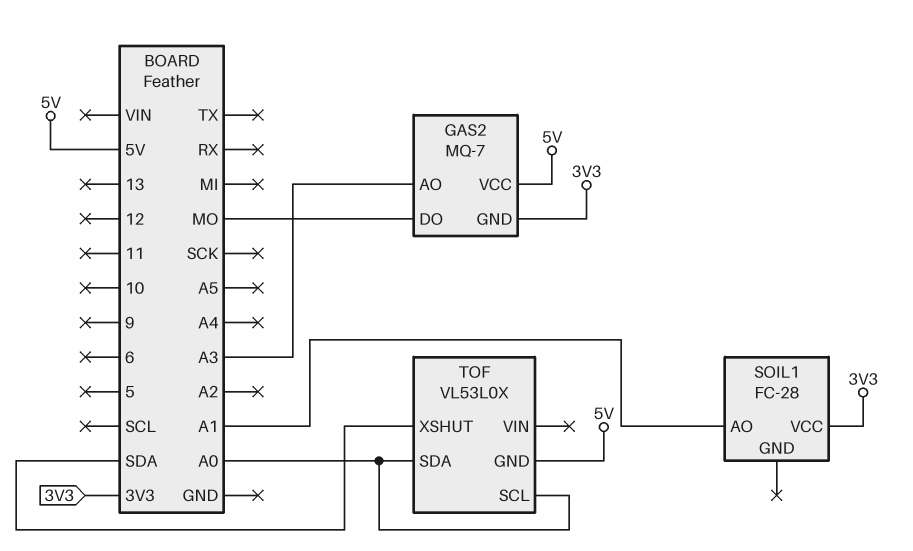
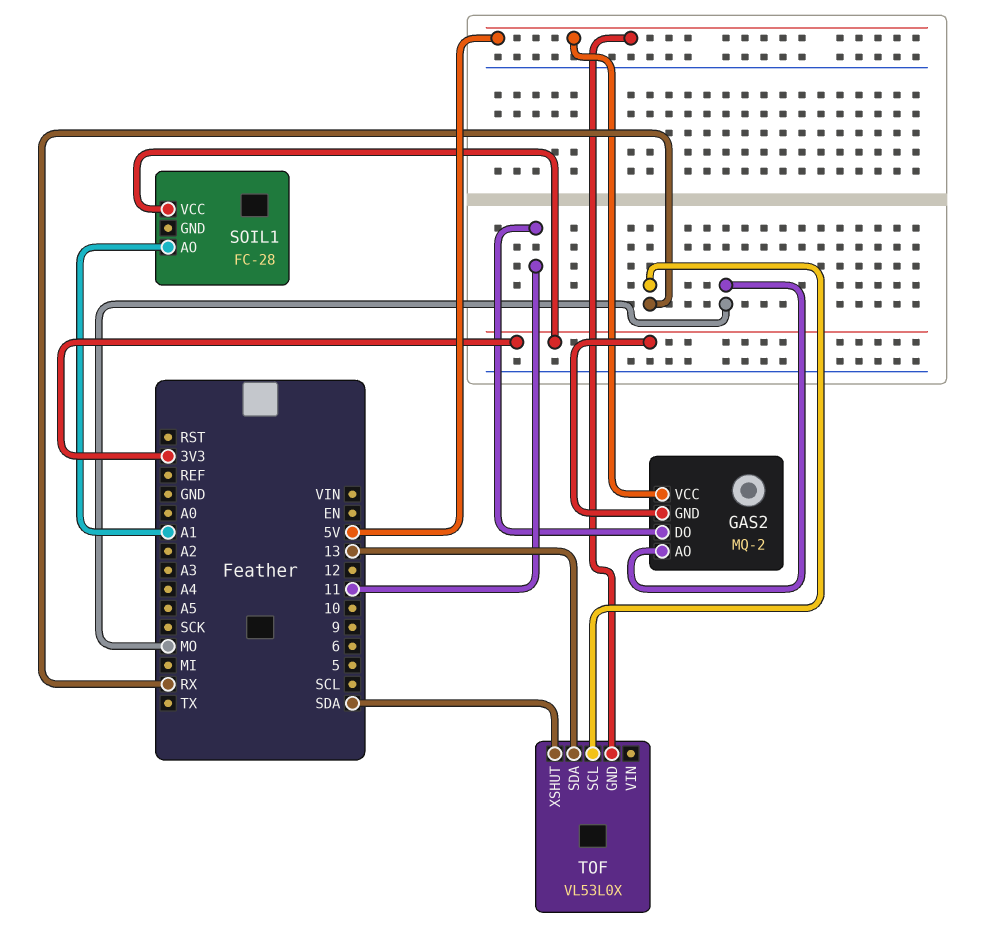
GAS2: MQ-7 -> MQ-2
GAS2 pin AO: A3 -> MO
GAS2 pin DO: MO -> 11
TOF pin SCL: A0 -> RX
TOF pin SDA: A0 -> 13

